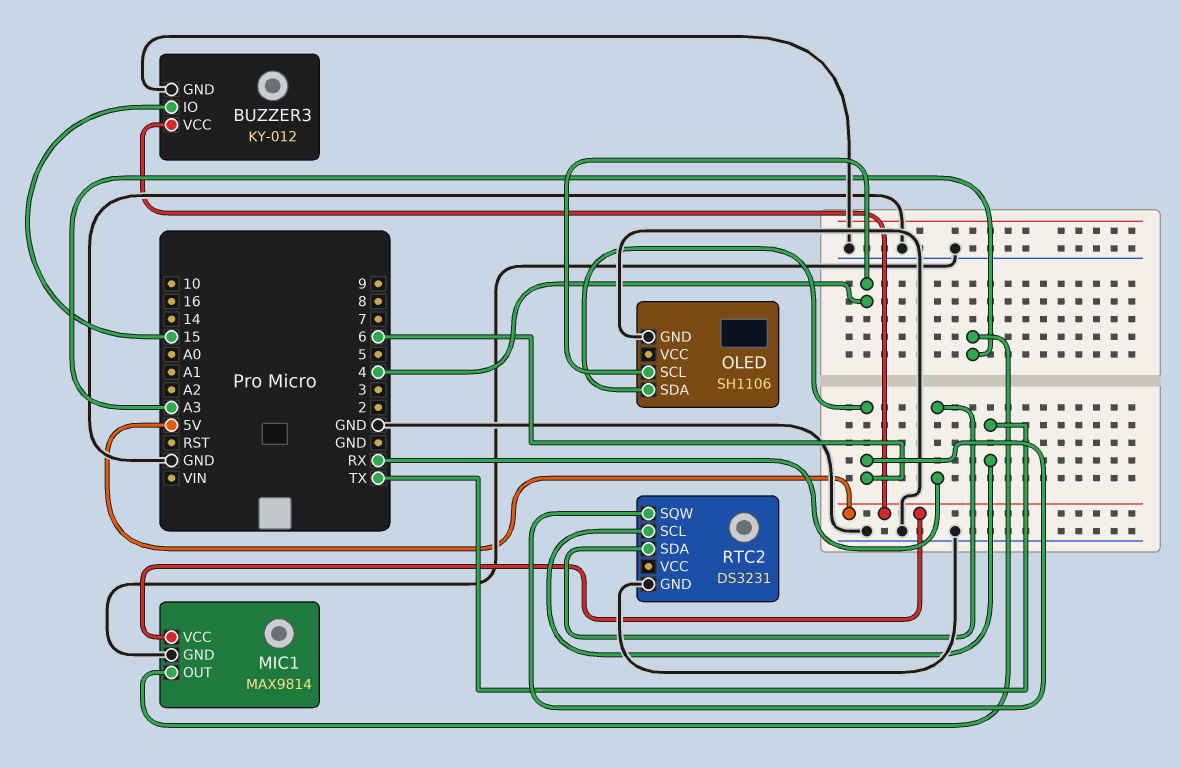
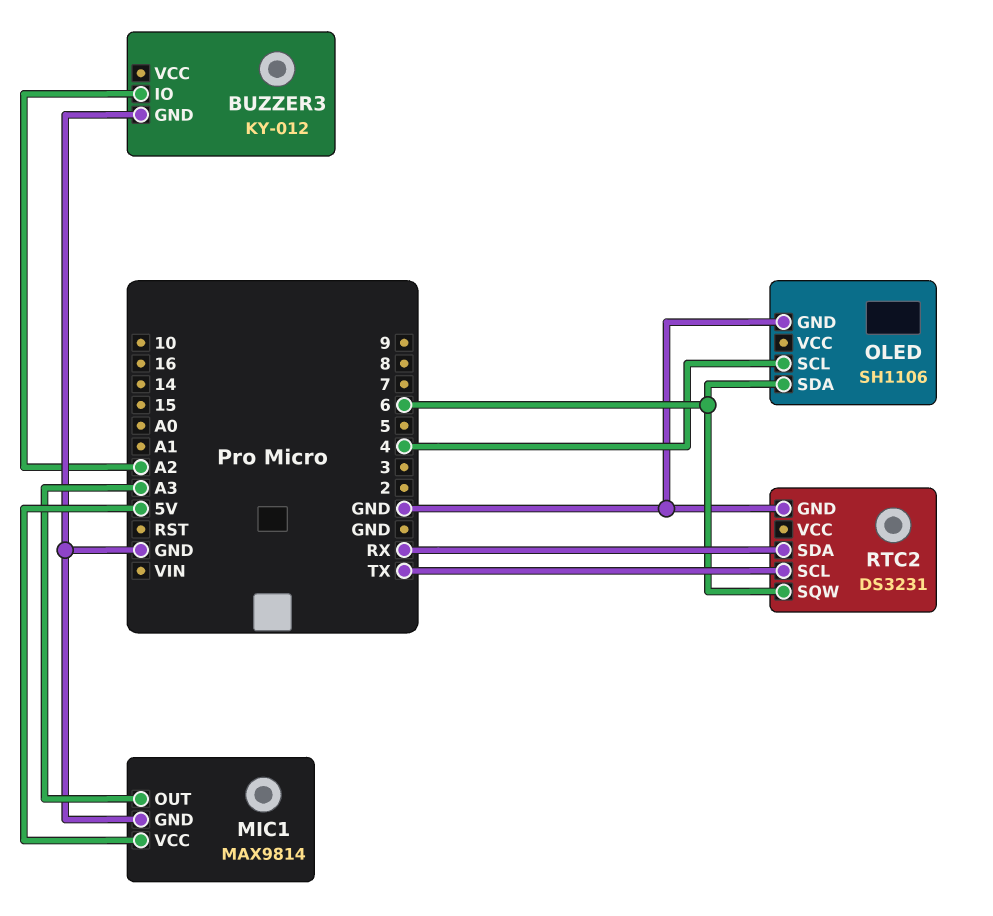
BUZZER3 pin IO: 15 -> A2
BUZZER3 pin VCC: 5V -> none

